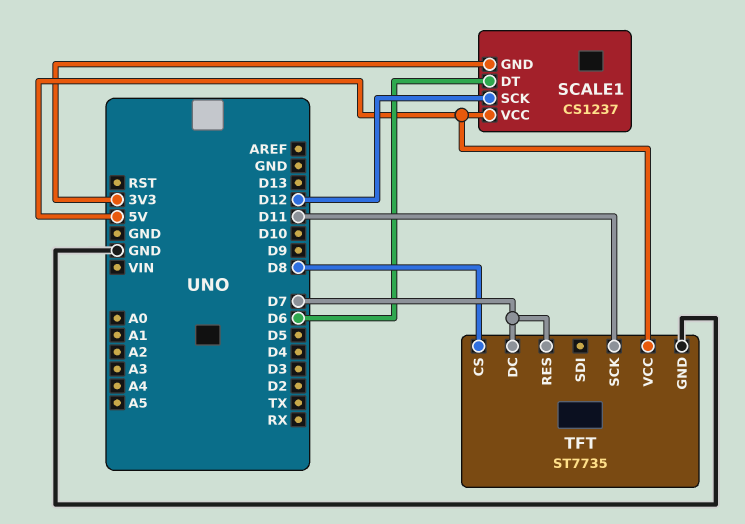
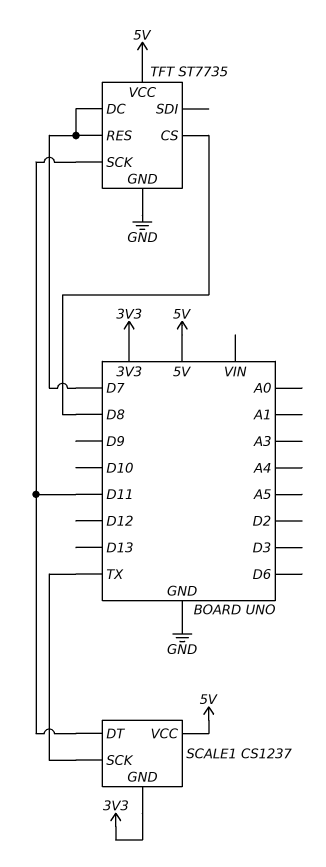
SCALE1 pin DT: D6 -> D11
SCALE1 pin SCK: D12 -> TX

